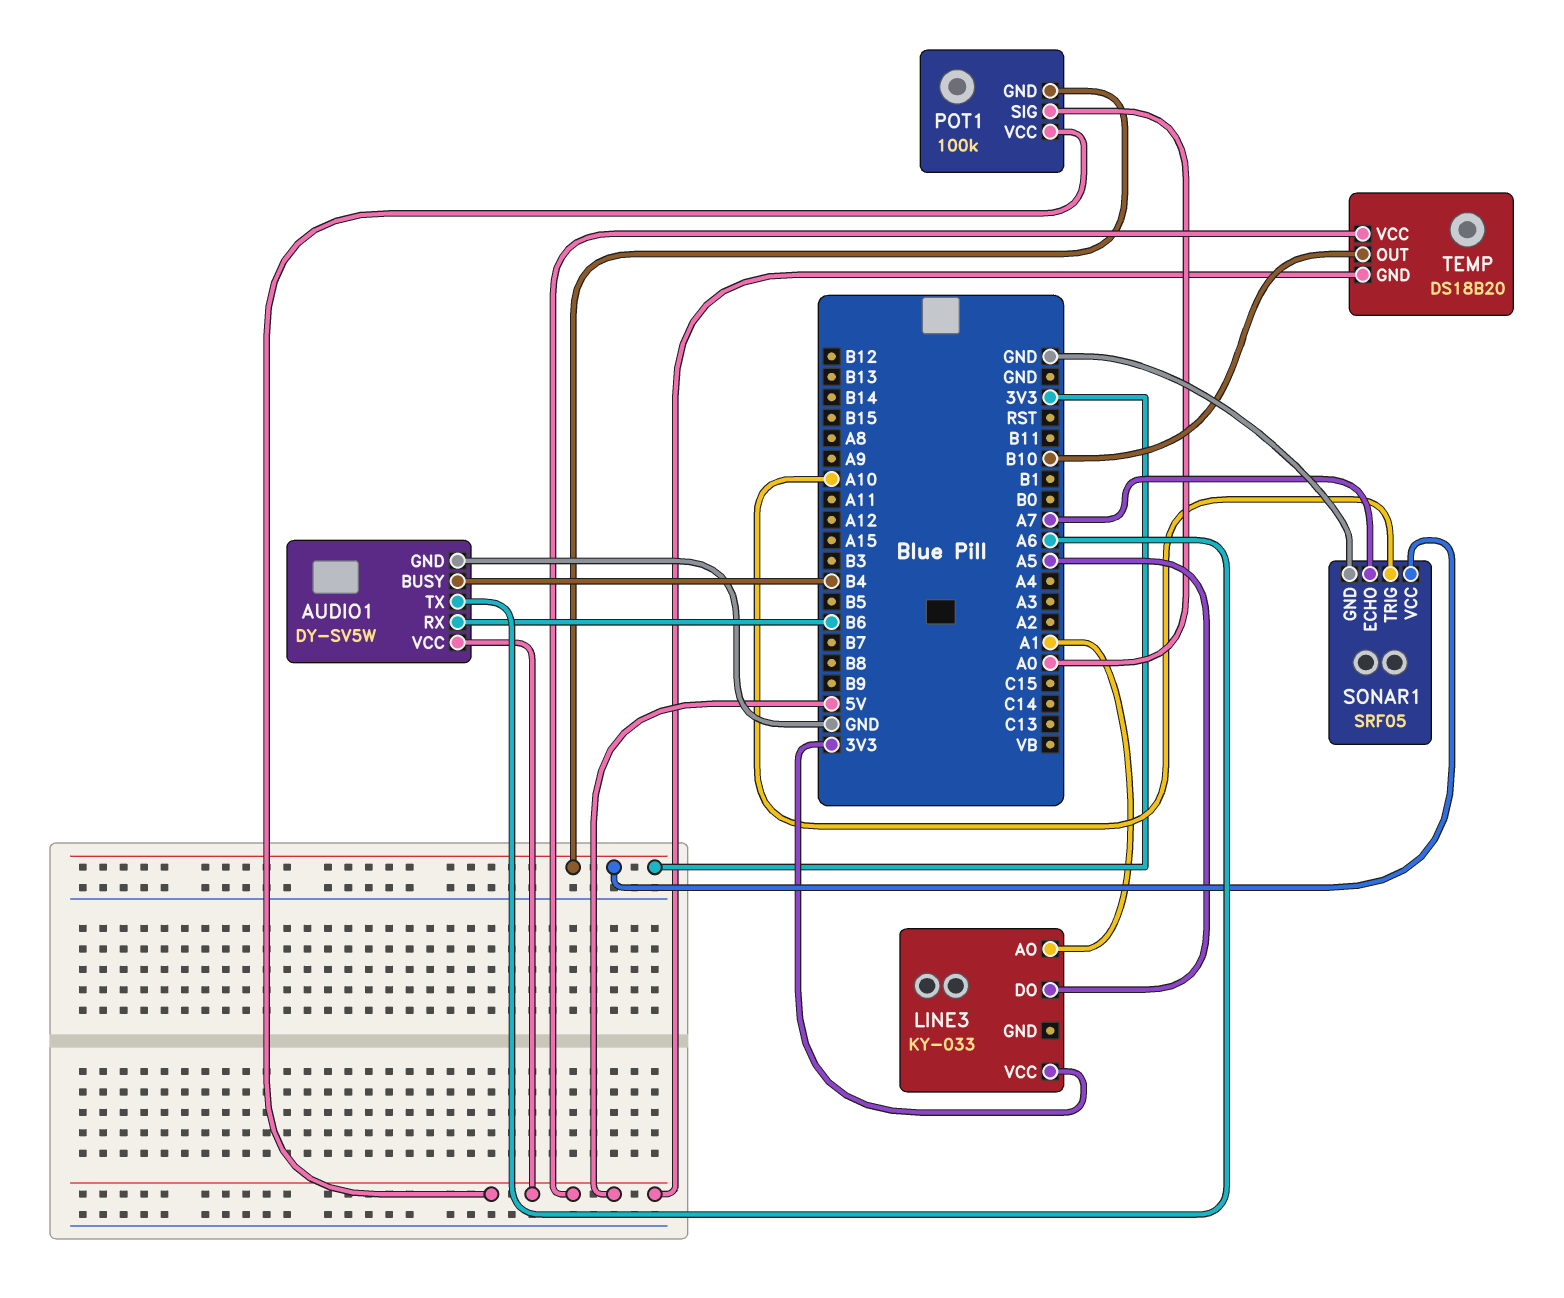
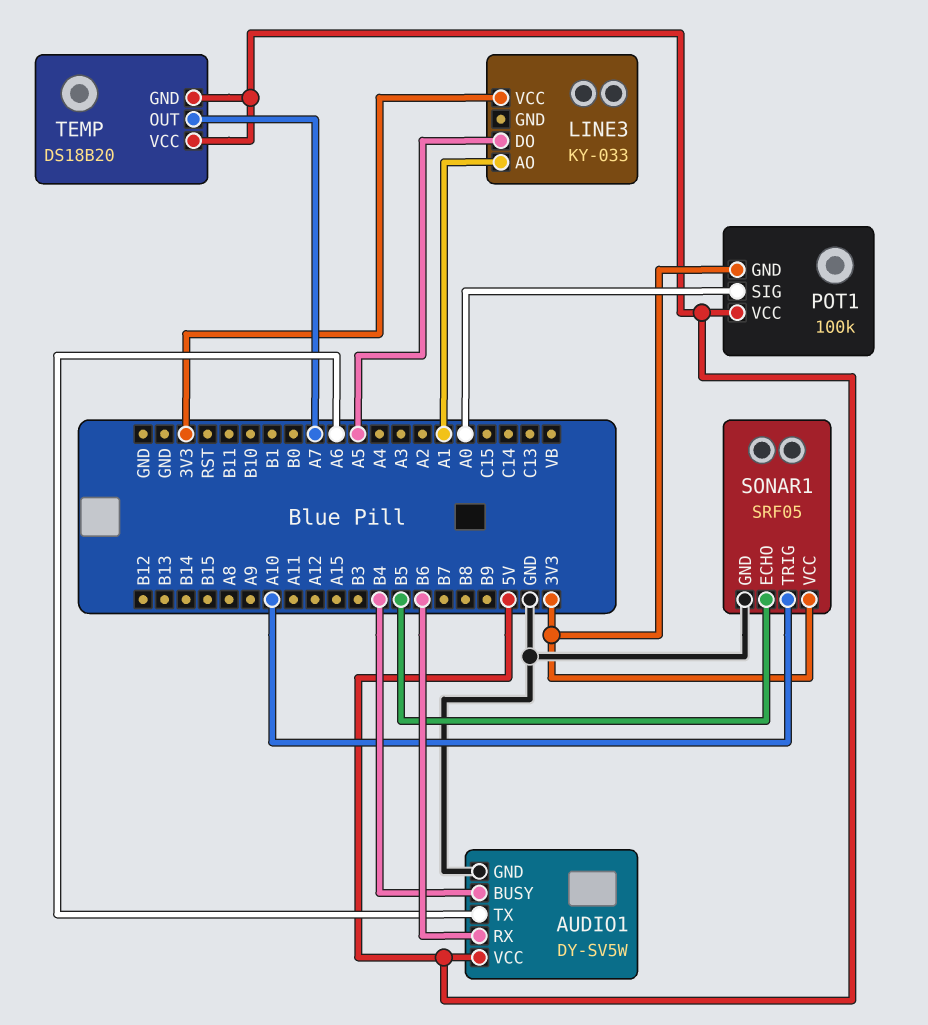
SONAR1 pin ECHO: A7 -> B5
TEMP pin OUT: B10 -> A7

